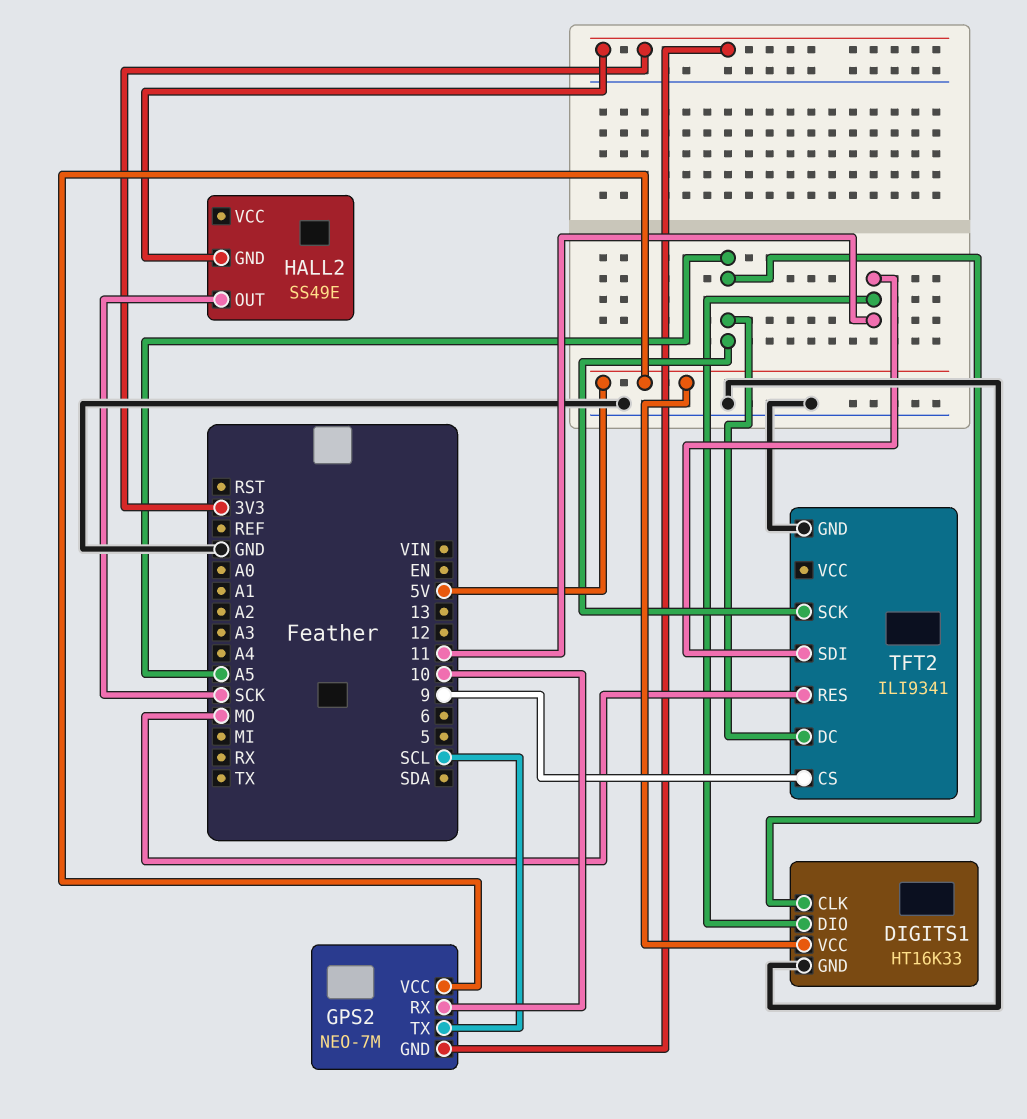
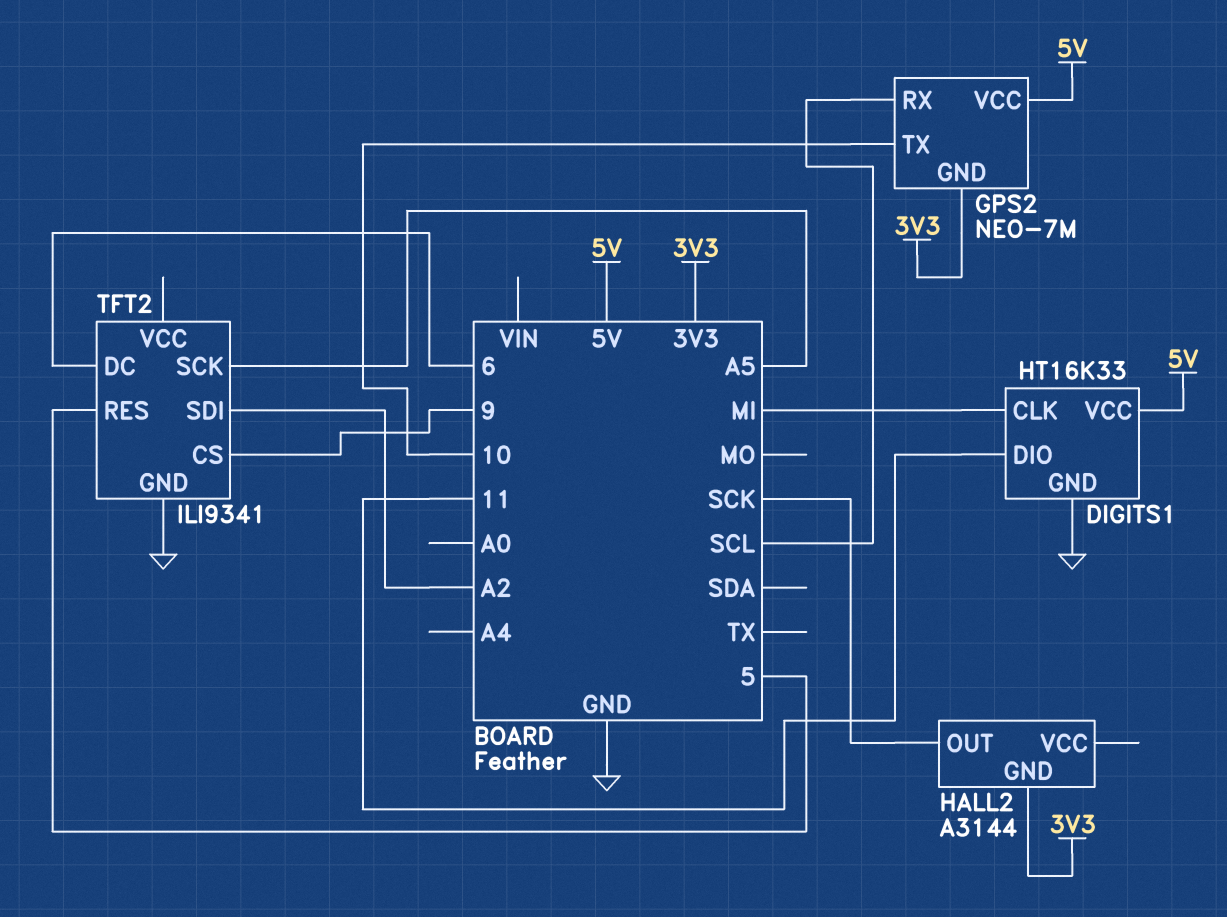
DIGITS1 pin CLK: A5 -> MI
GPS2 pin RX: 10 -> SCL
GPS2 pin TX: SCL -> 10
HALL2: SS49E -> A3144
TFT2 pin DC: A5 -> 6
TFT2 pin RES: MO -> 5
TFT2 pin SDI: 11 -> A2

